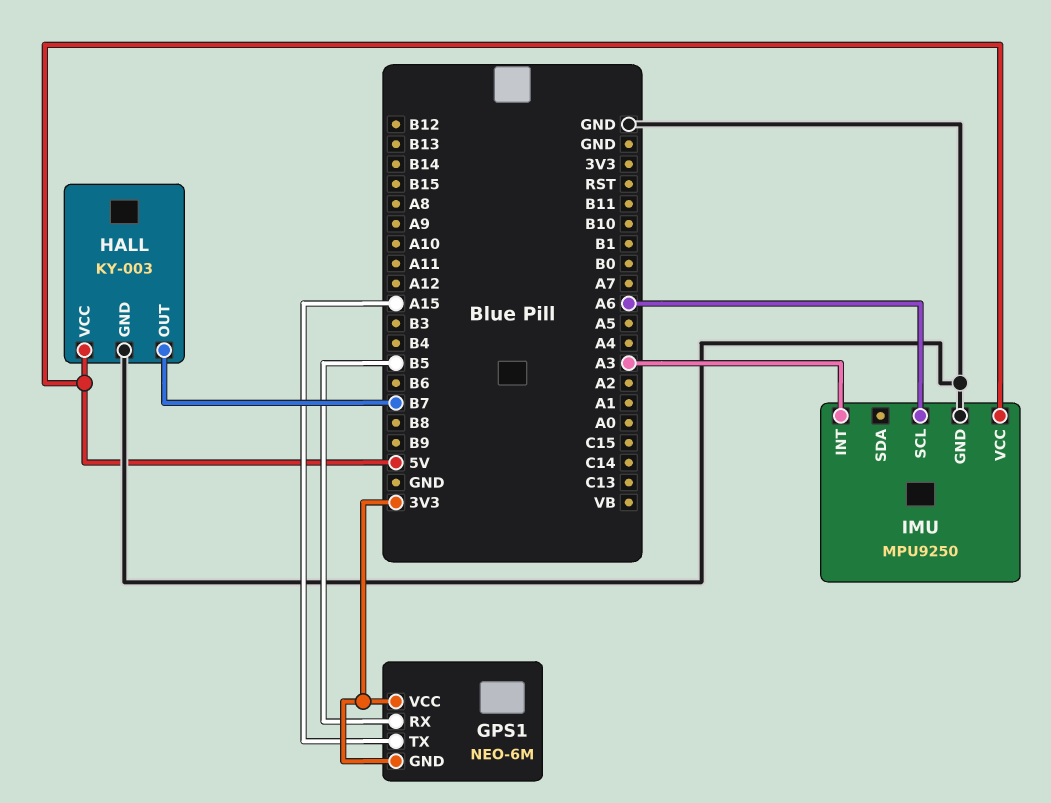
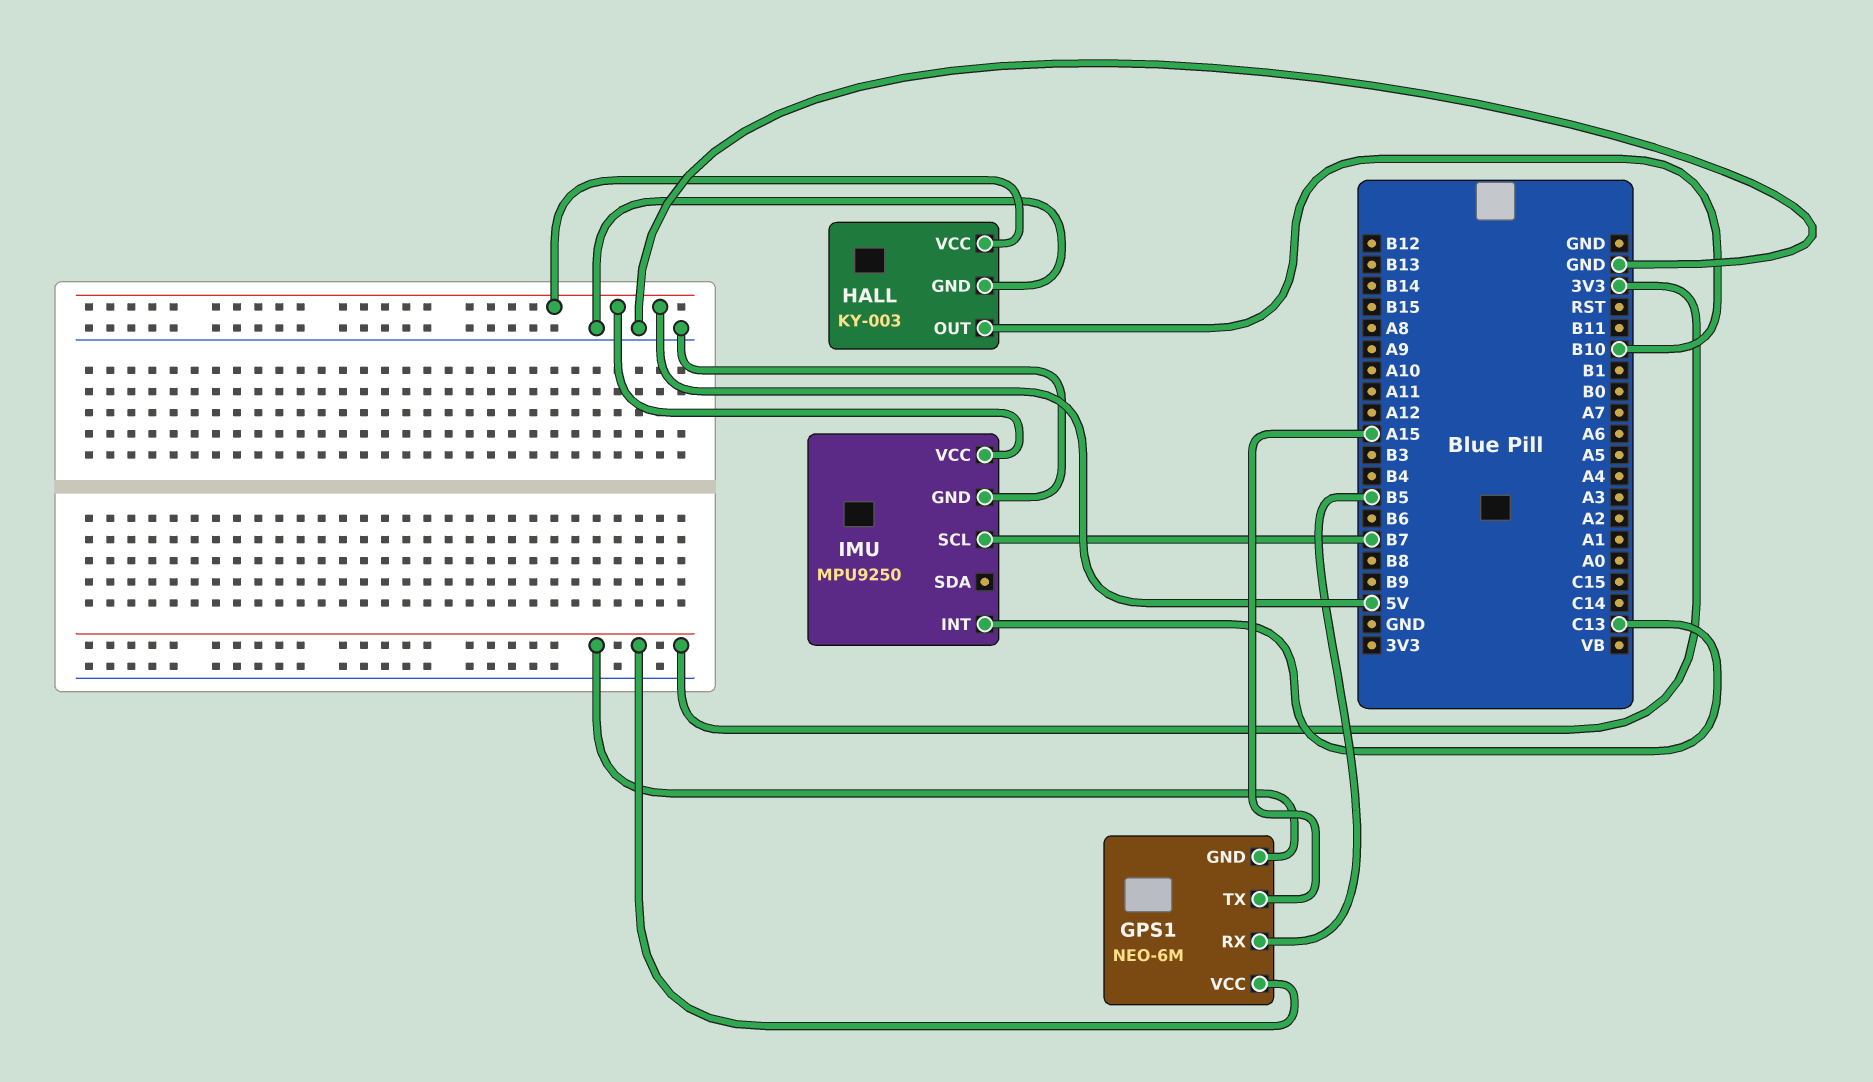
HALL pin OUT: B7 -> B10
IMU pin INT: A3 -> C13
IMU pin SCL: A6 -> B7

